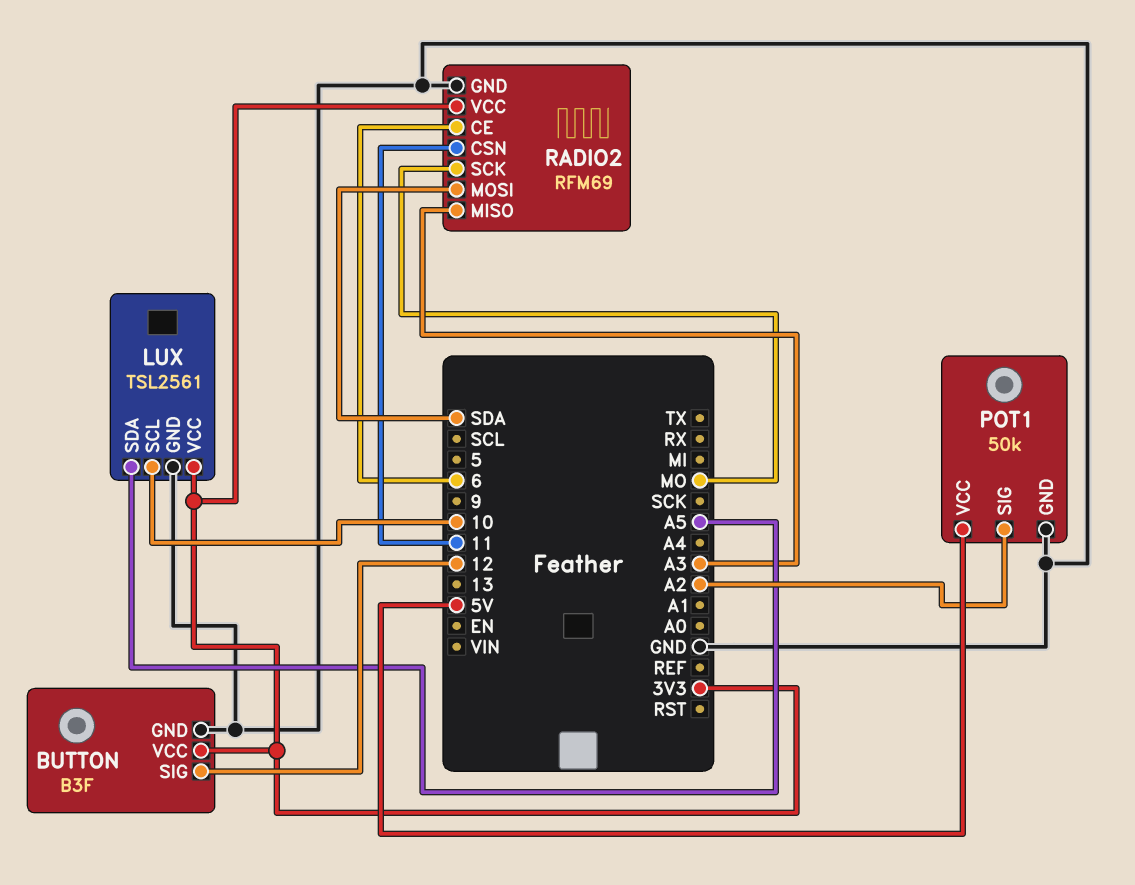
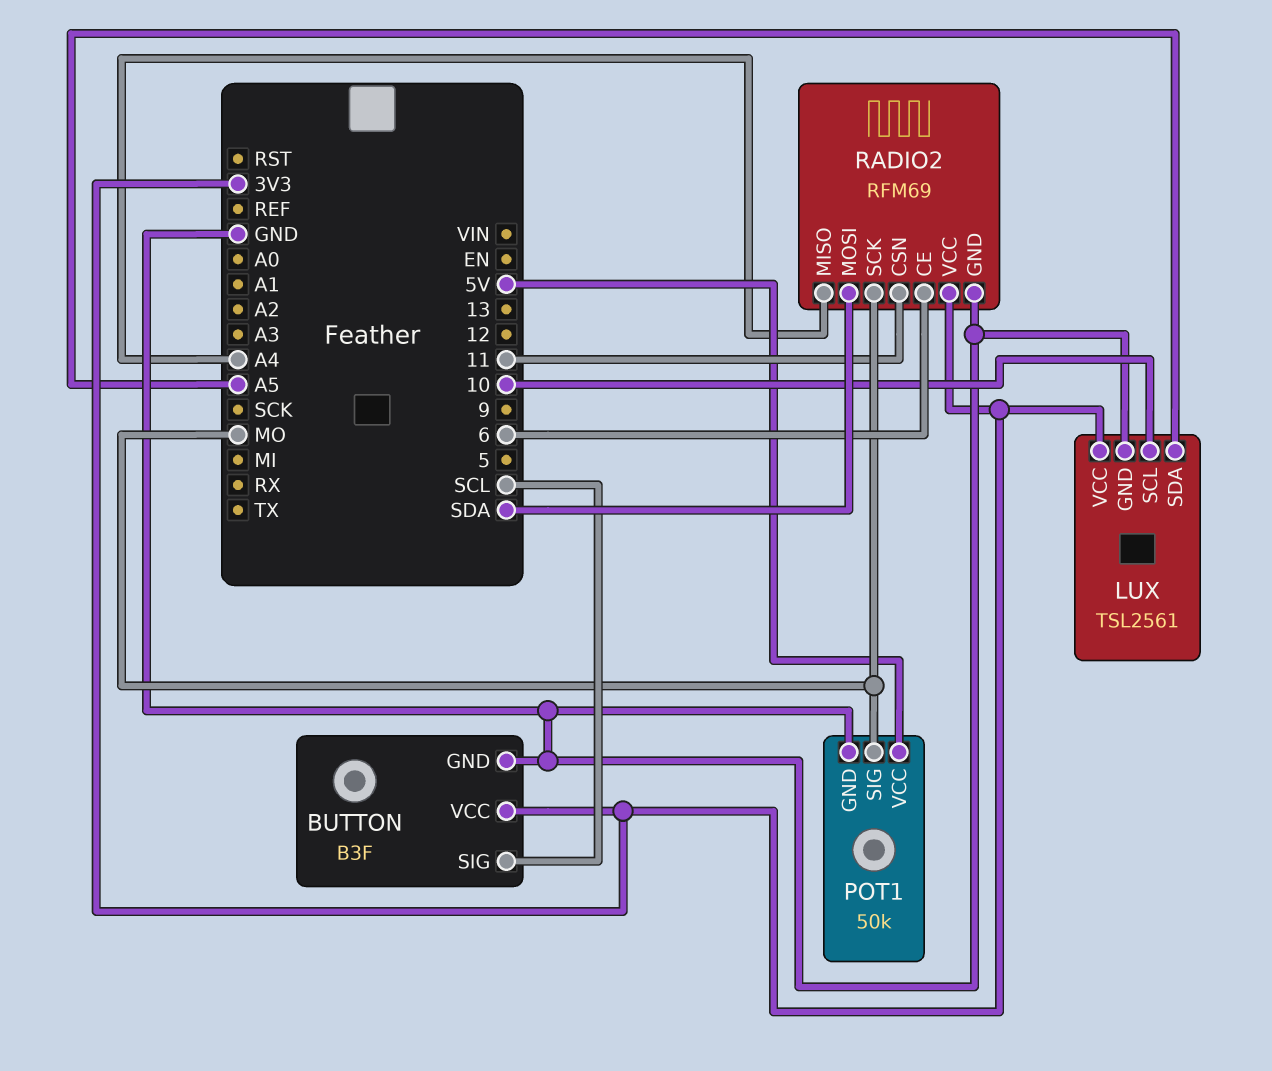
BUTTON pin SIG: 12 -> SCL
POT1 pin SIG: A2 -> MO
RADIO2 pin MISO: A3 -> A4

